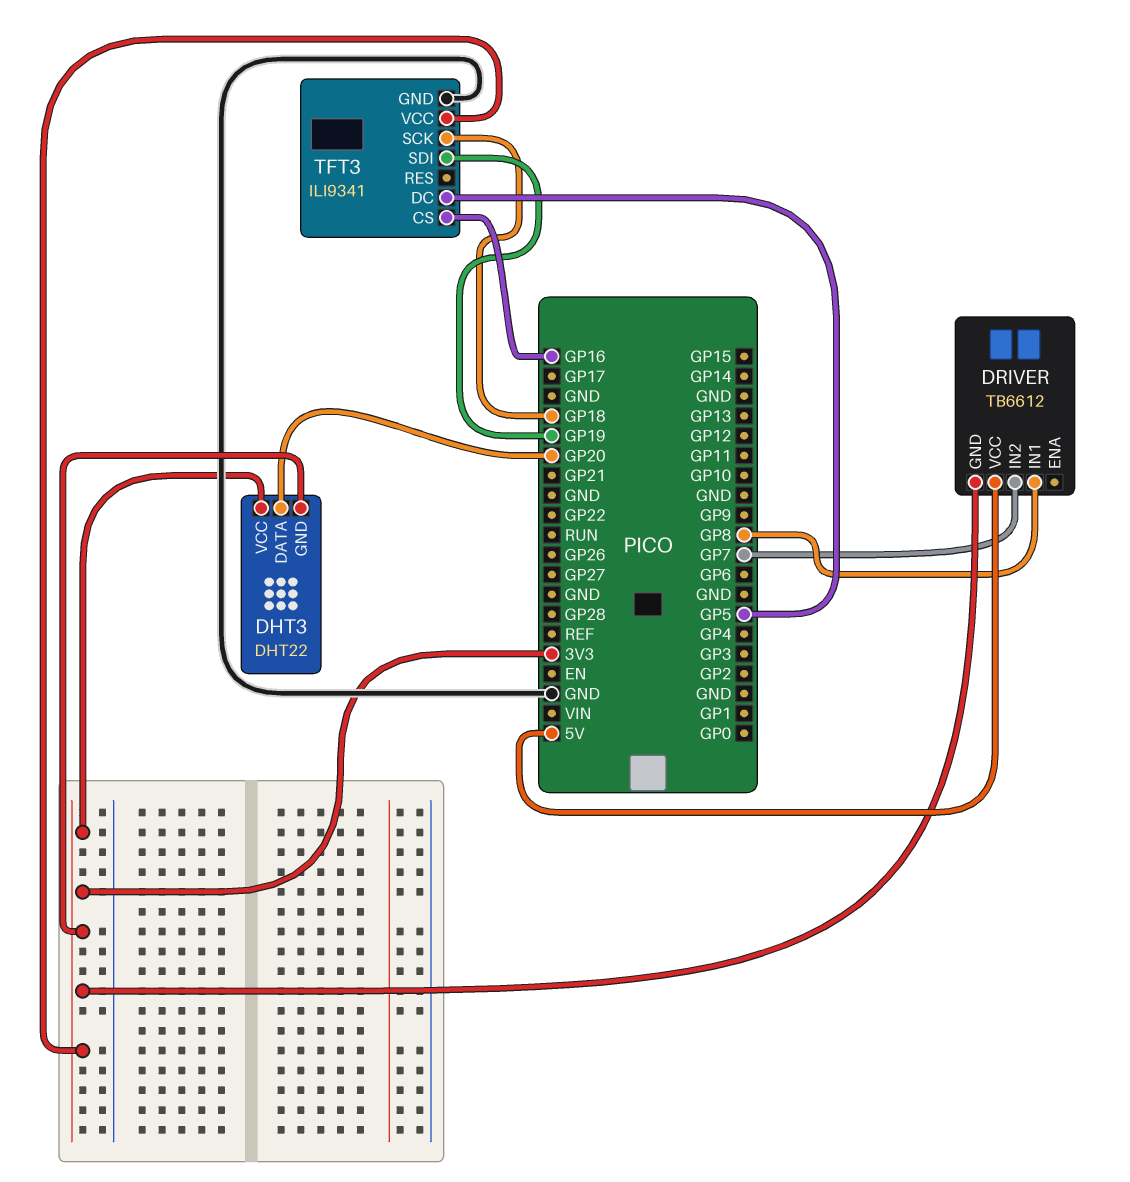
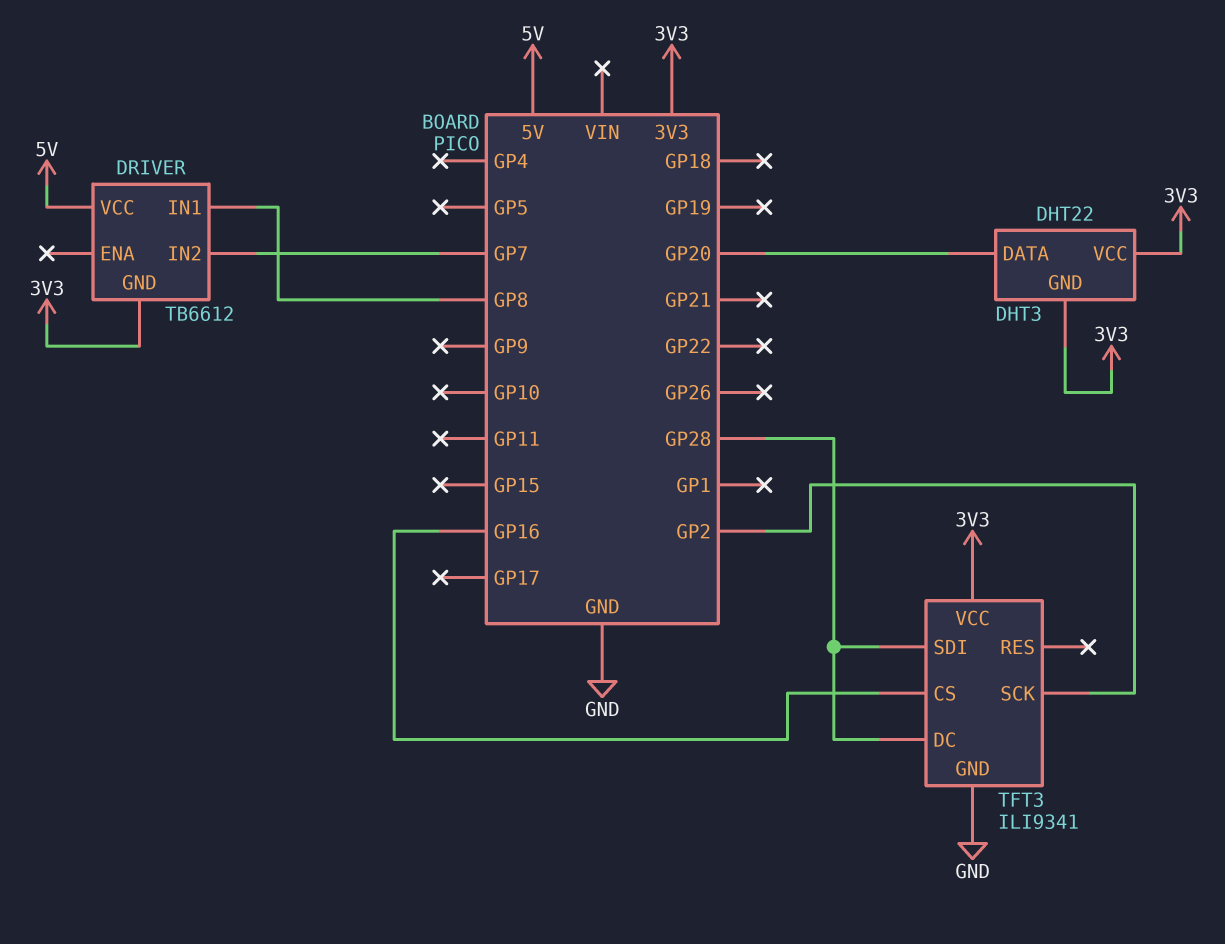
TFT3 pin DC: GP5 -> GP28
TFT3 pin SCK: GP18 -> GP2
TFT3 pin SDI: GP19 -> GP28

